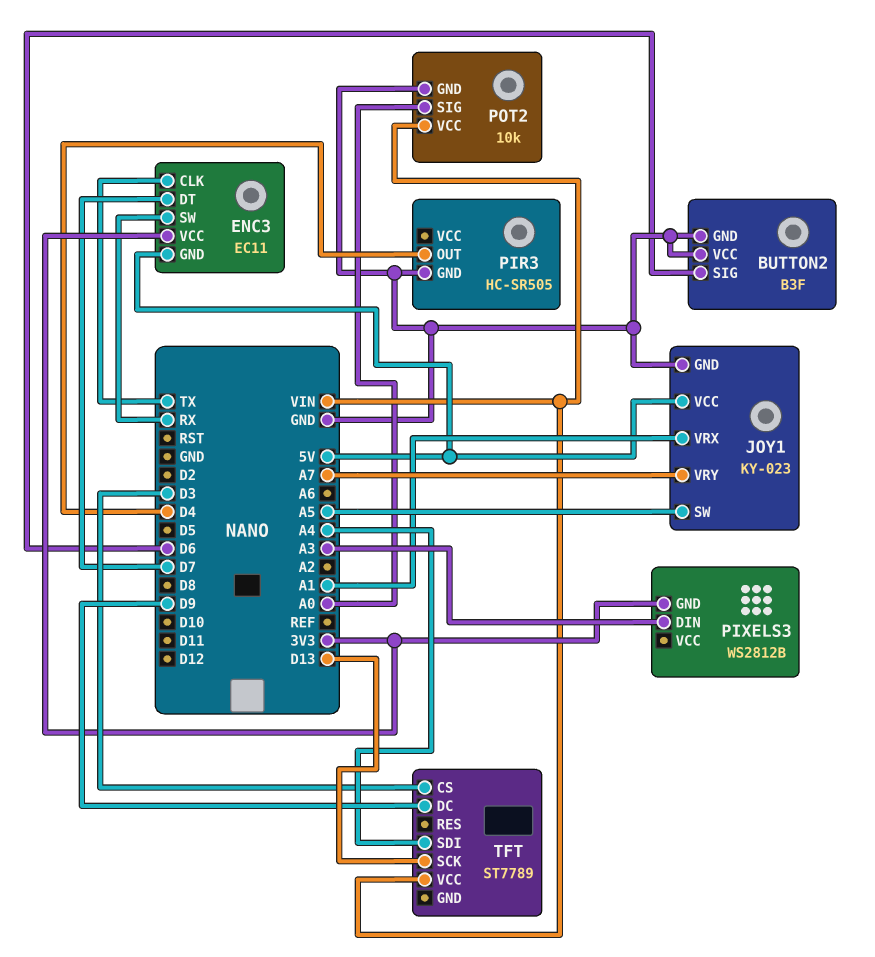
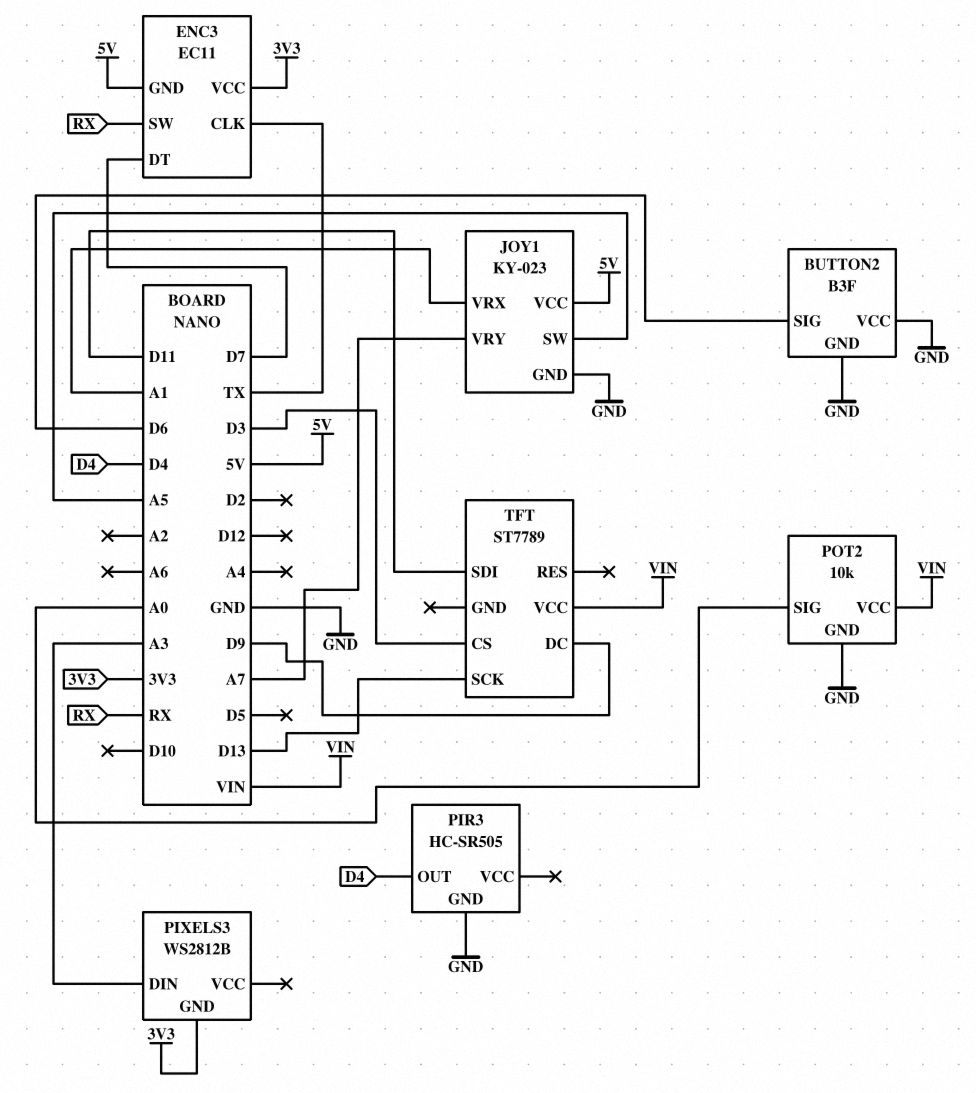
TFT pin SDI: A4 -> D11

